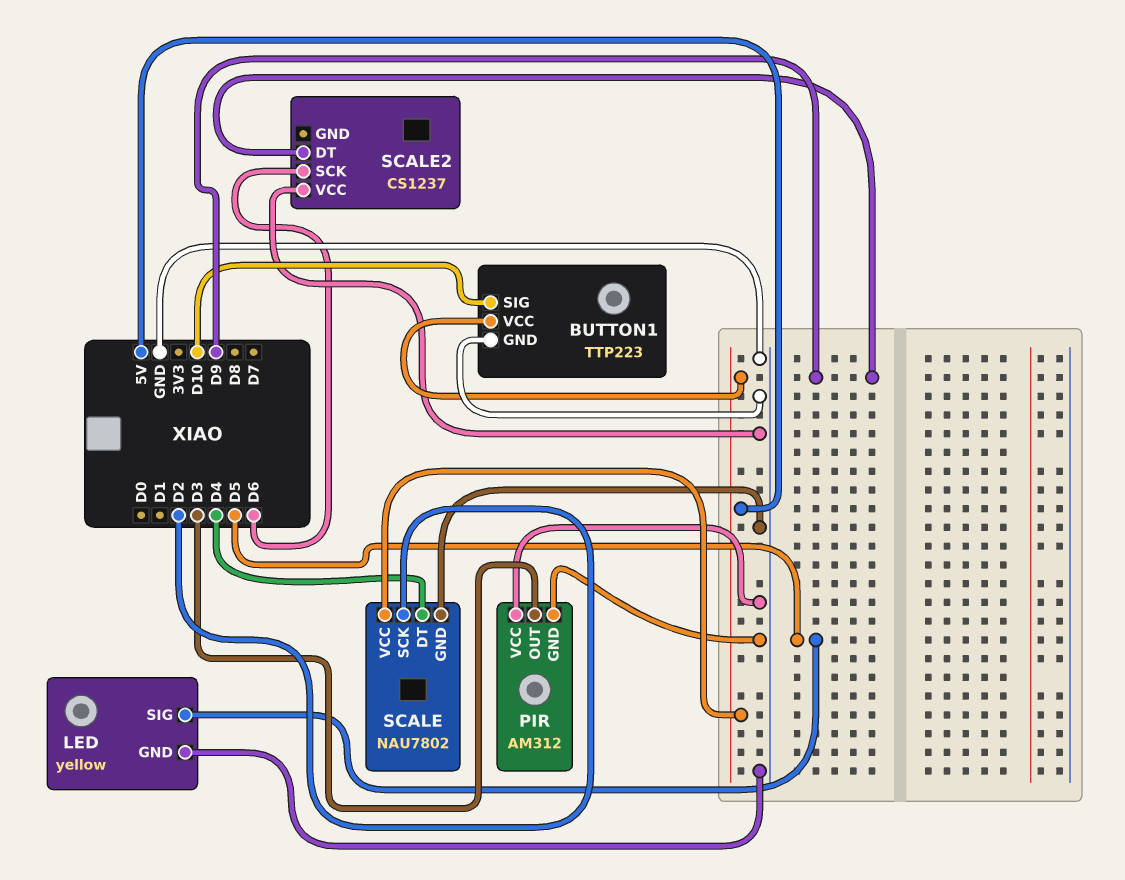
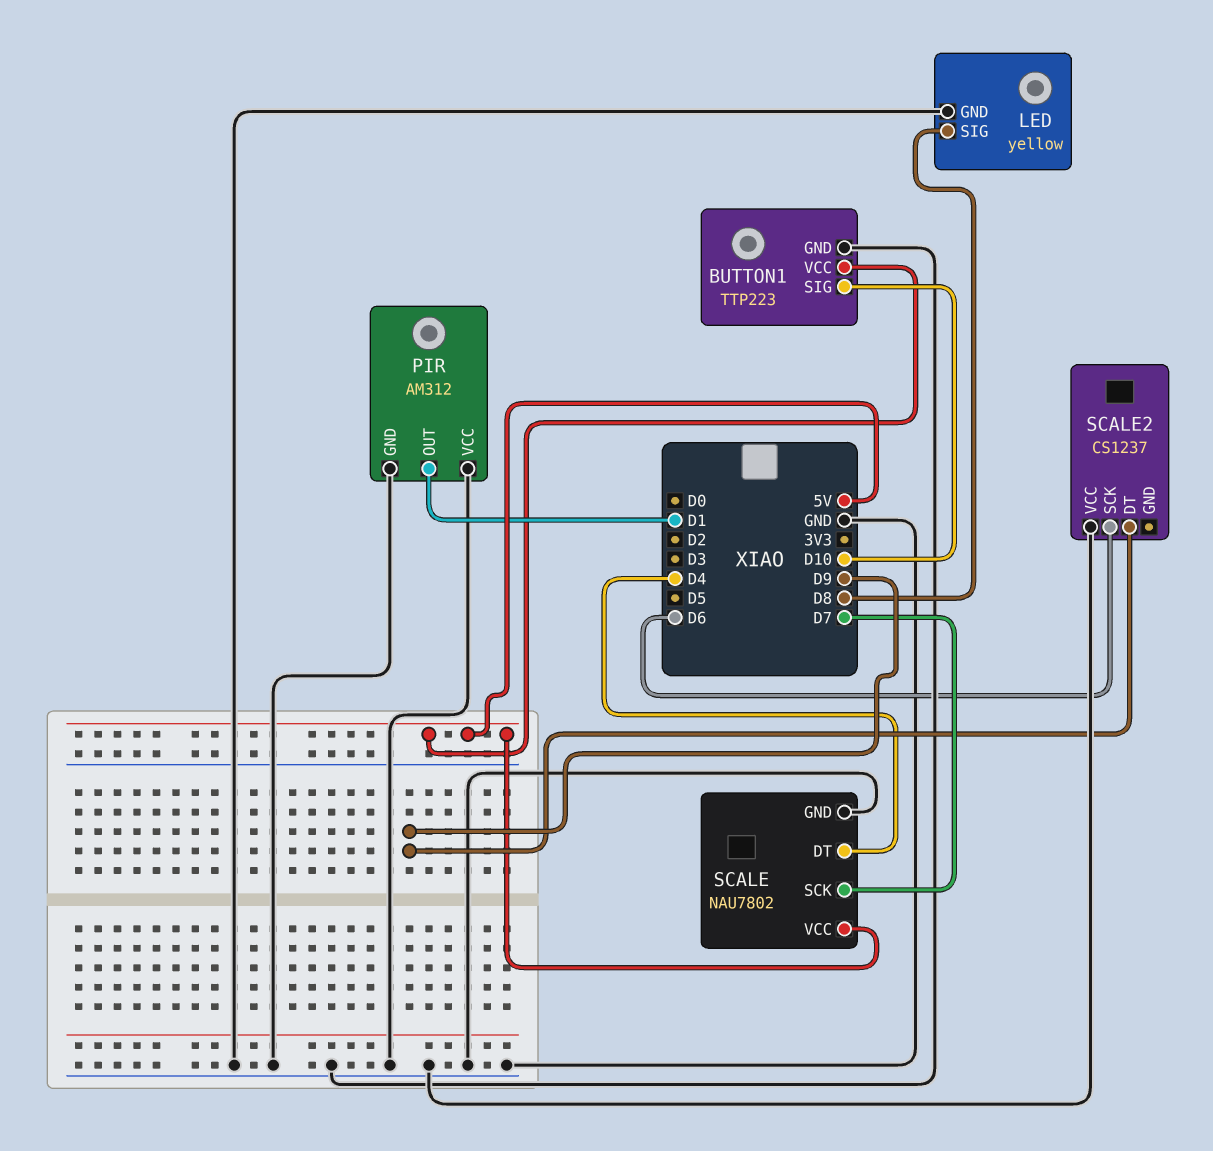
LED pin SIG: D5 -> D8
PIR pin OUT: D3 -> D1
SCALE pin SCK: D2 -> D7

